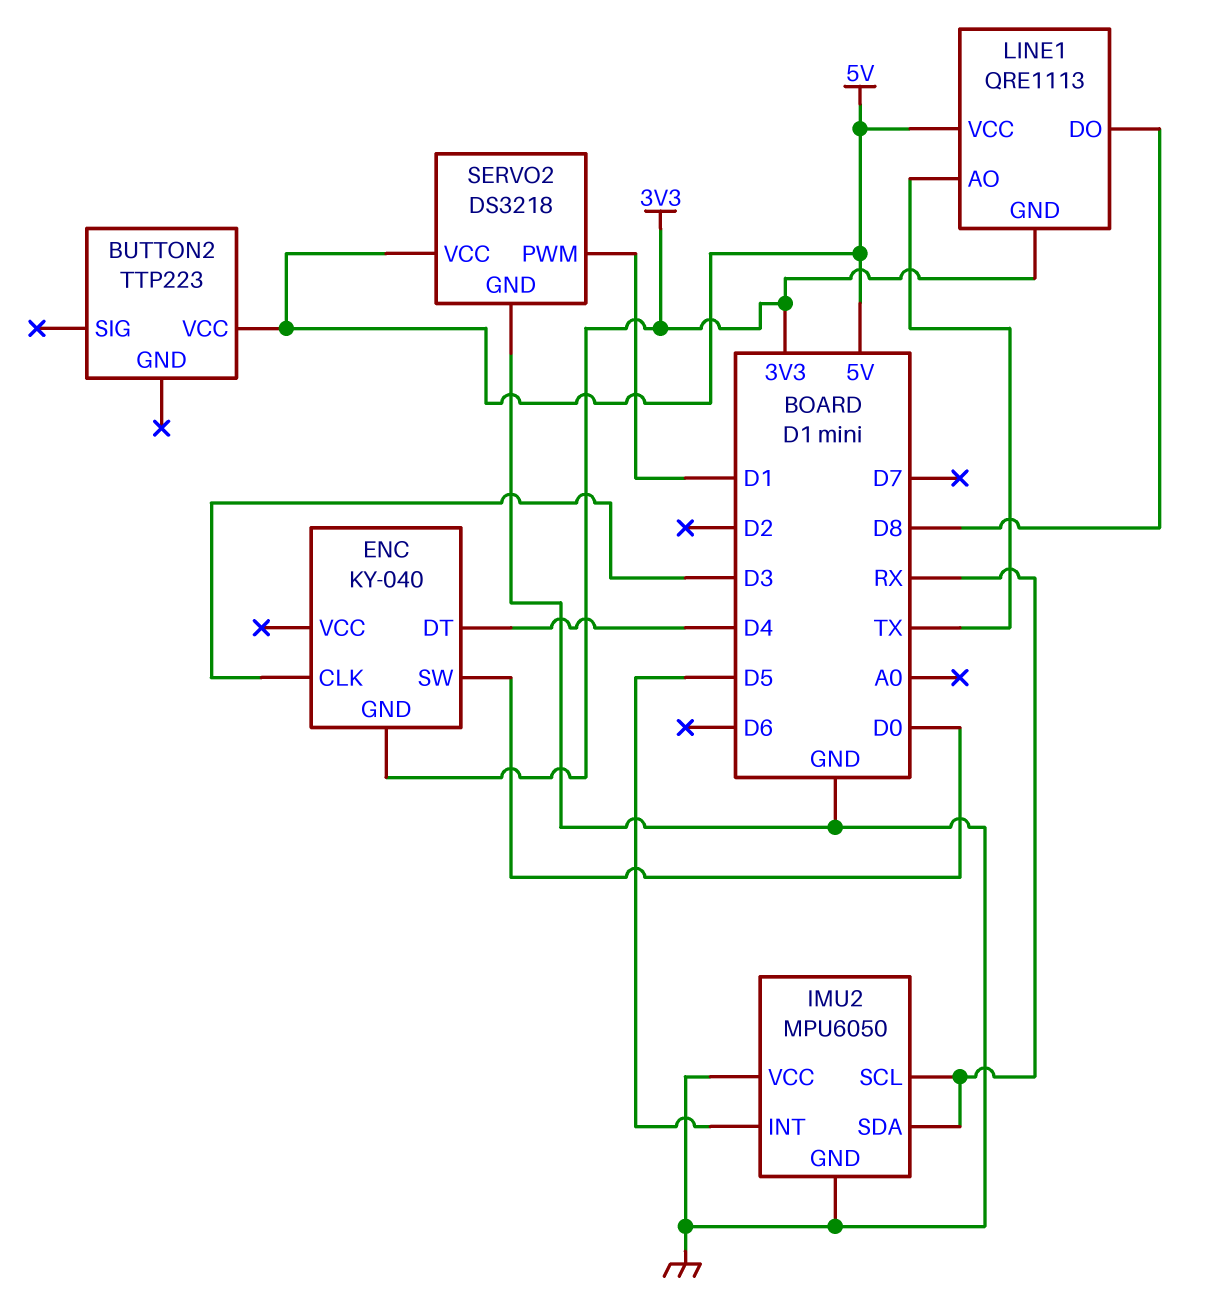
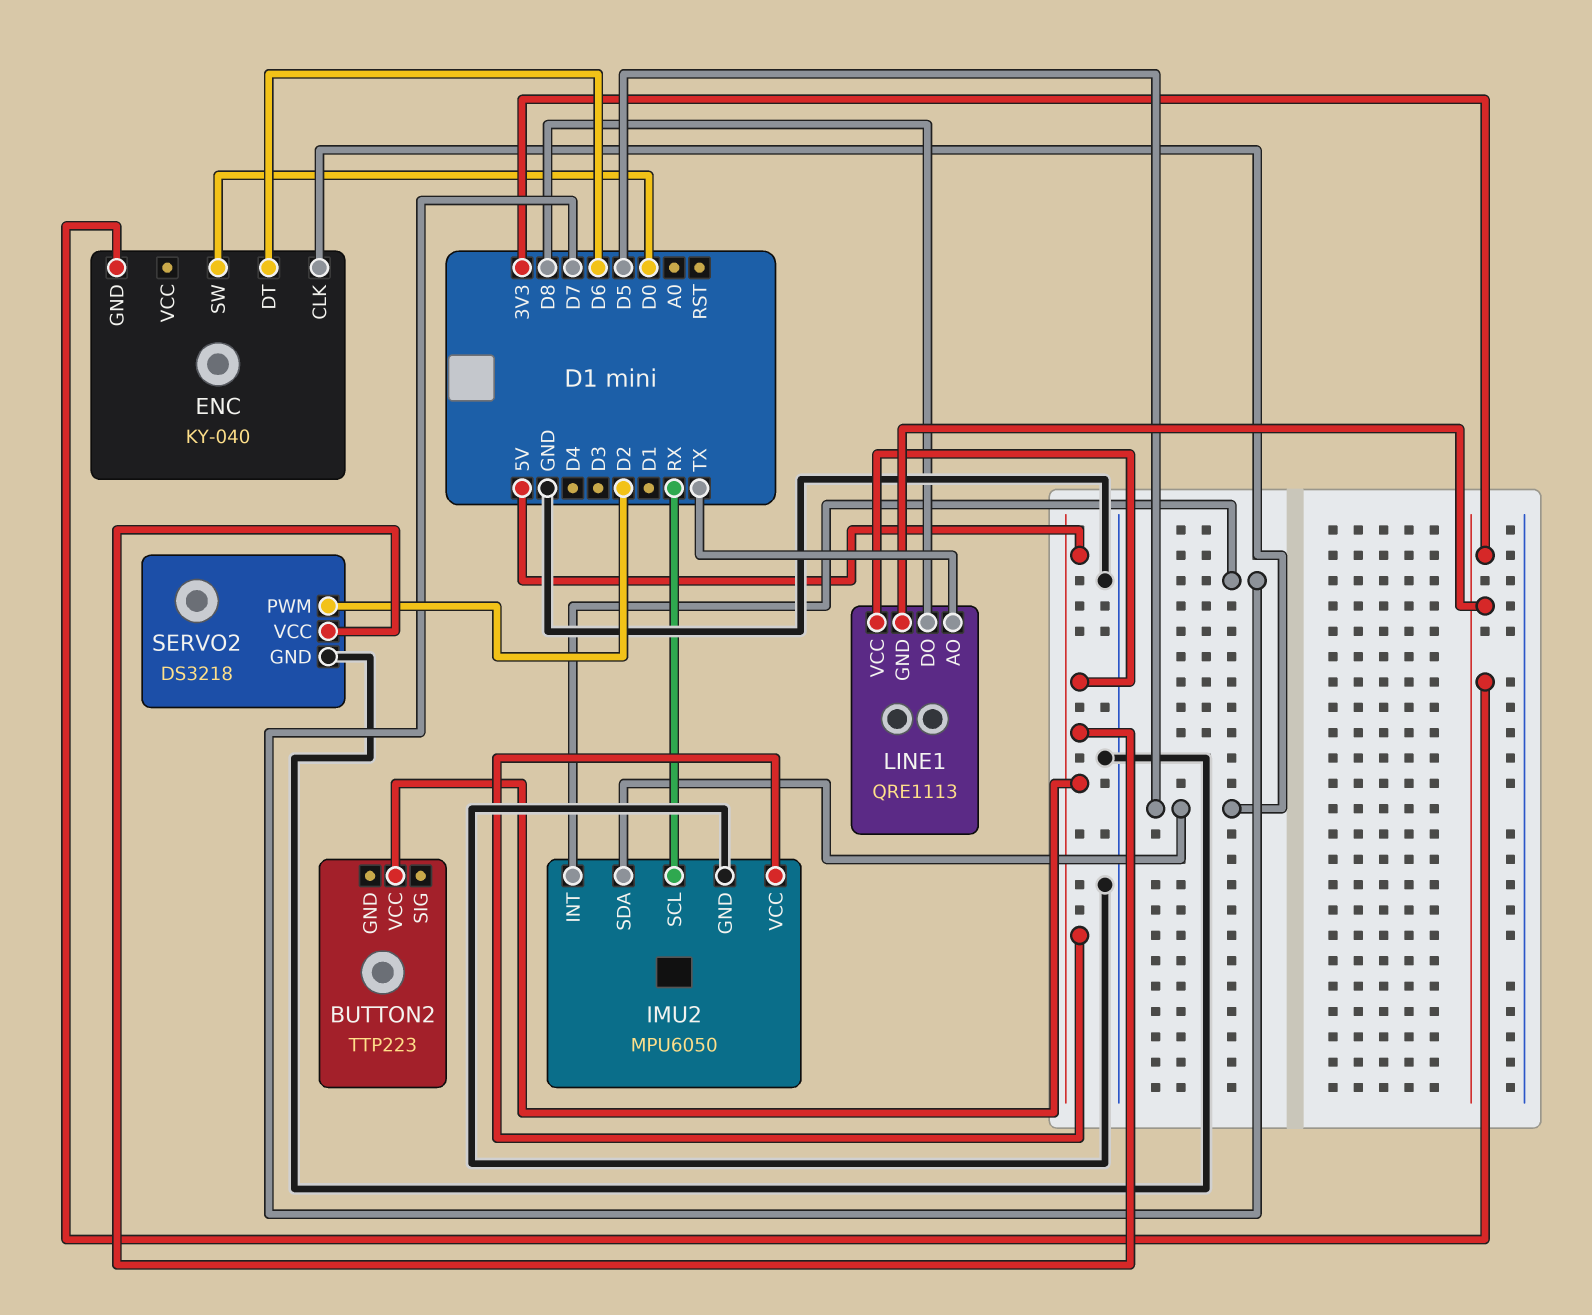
ENC pin CLK: D3 -> D5
ENC pin DT: D4 -> D6
IMU2 pin INT: D5 -> D7
IMU2 pin SDA: RX -> D5
IMU2 pin VCC: GND -> 5V
SERVO2 pin PWM: D1 -> D2

